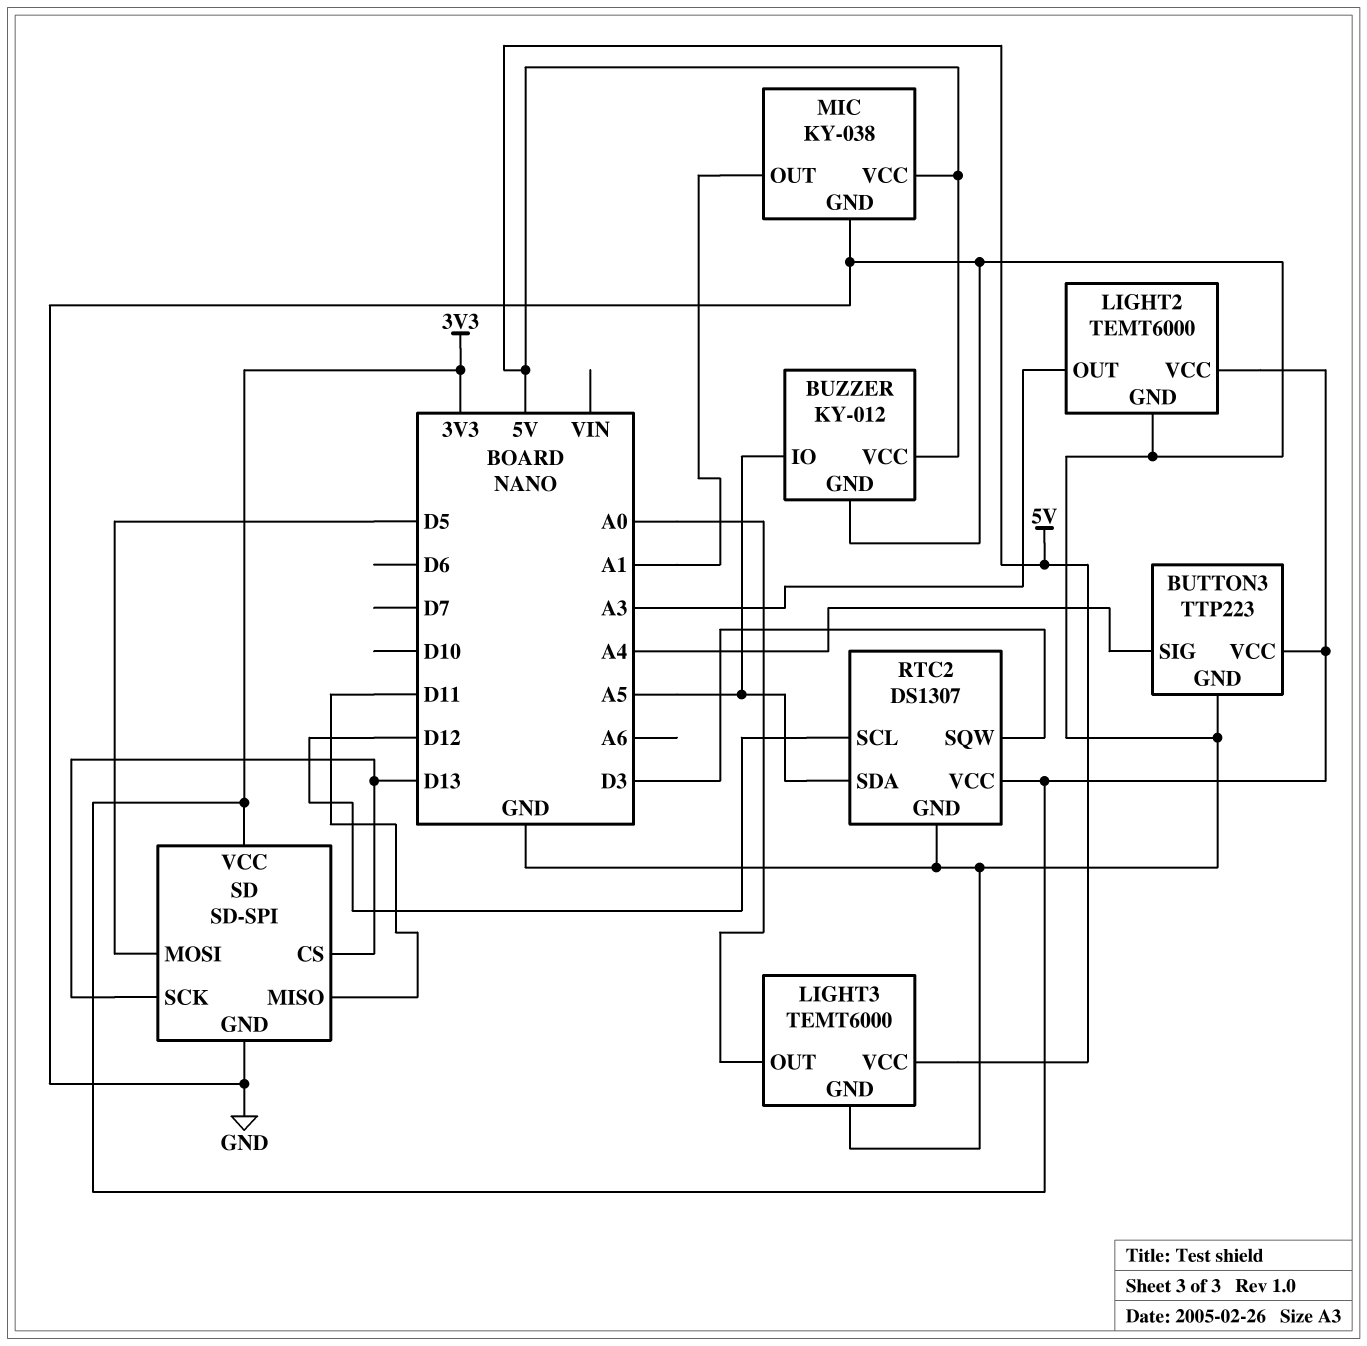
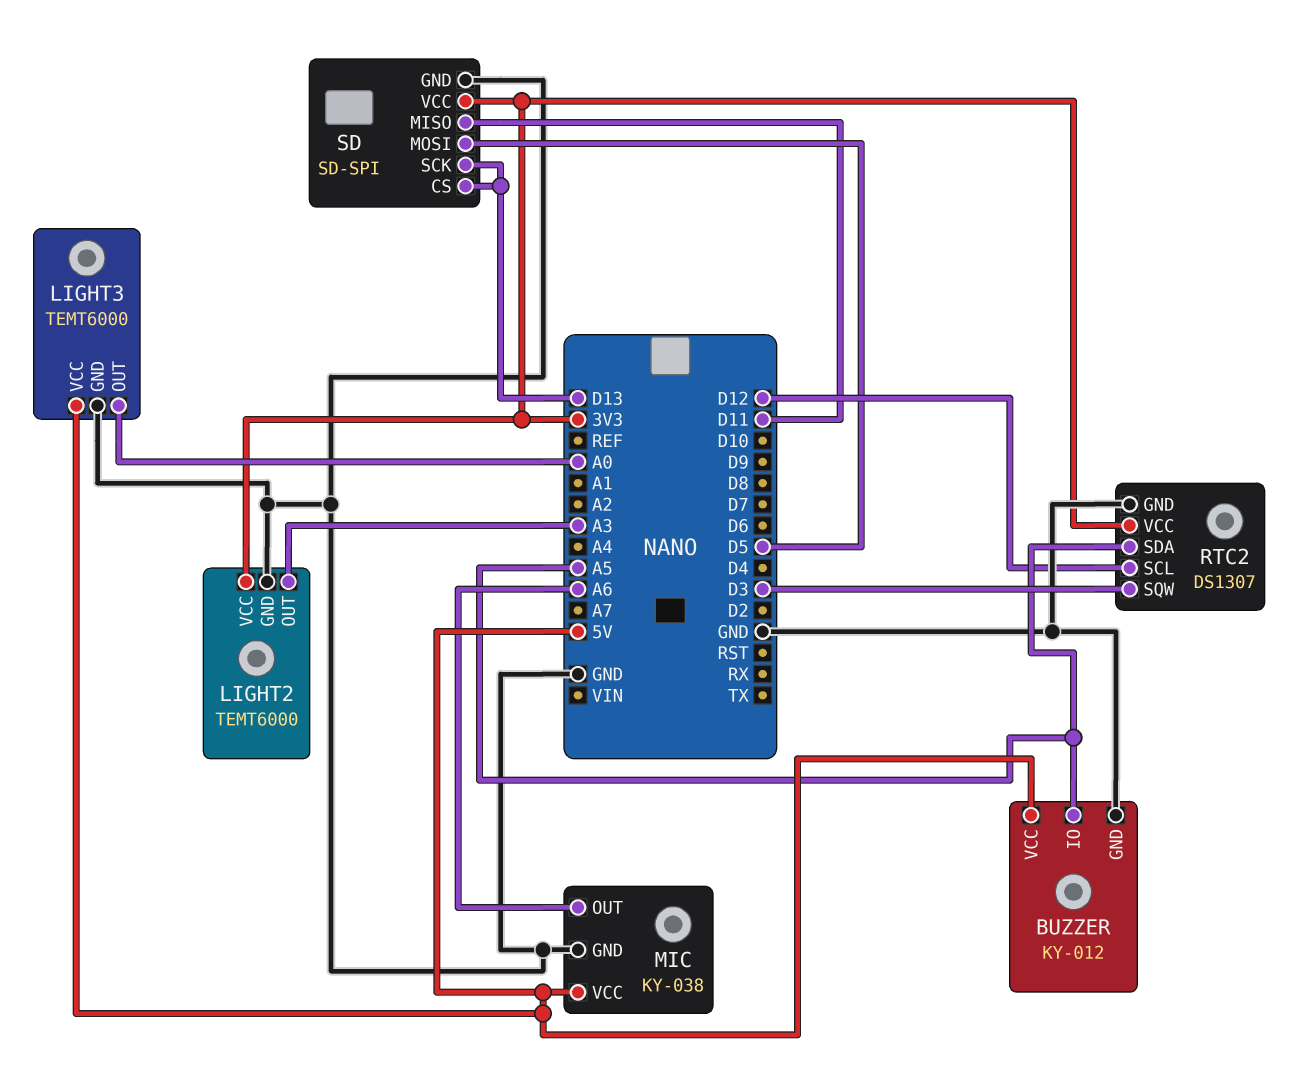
BUTTON3: TTP223 -> none
BUTTON3 pin GND: GND -> none
BUTTON3 pin SIG: A4 -> none
BUTTON3 pin VCC: 3V3 -> none
MIC pin OUT: A1 -> A6

